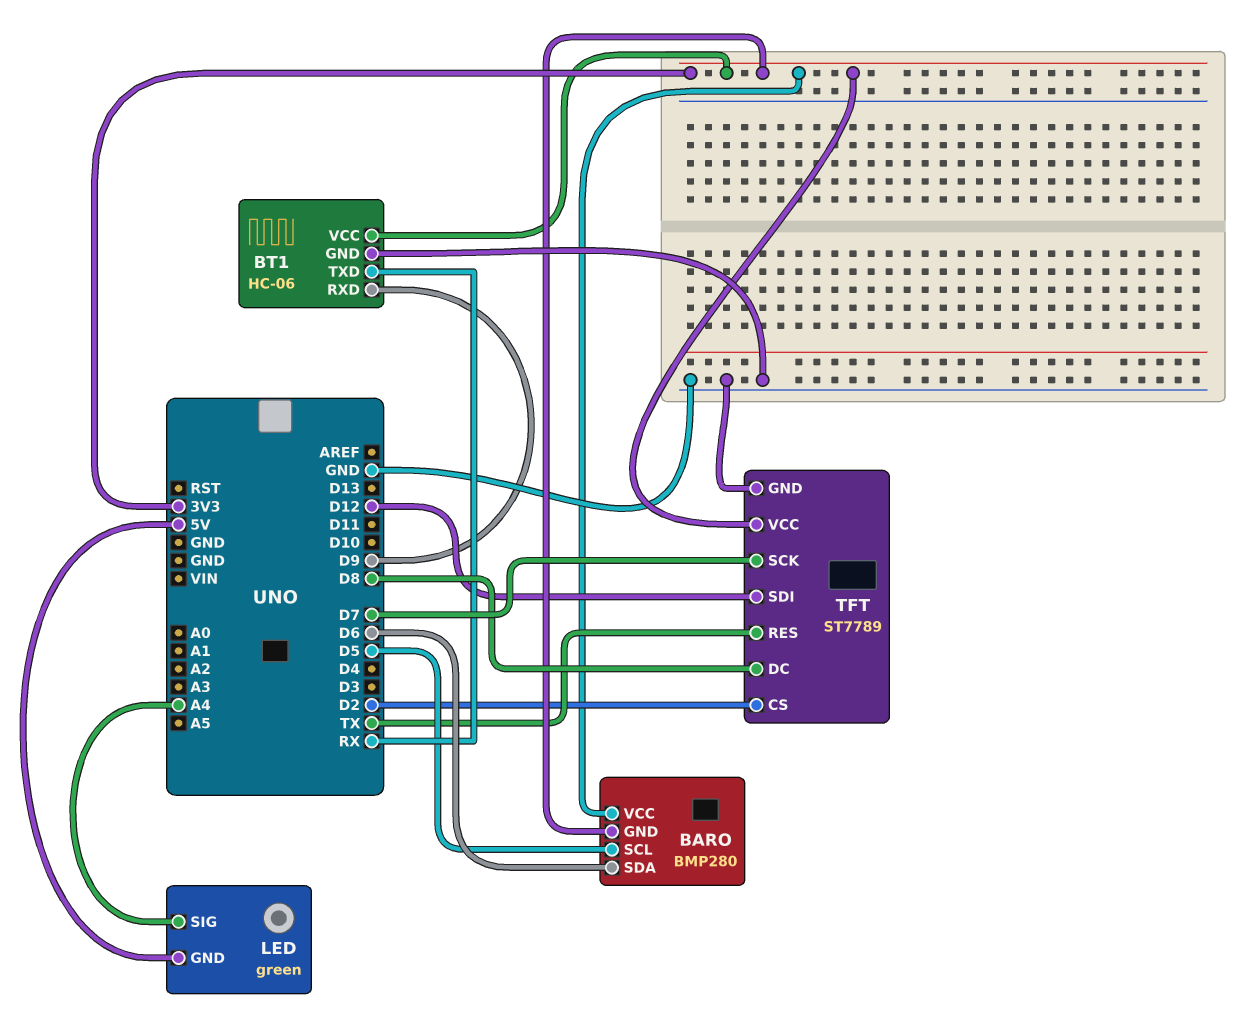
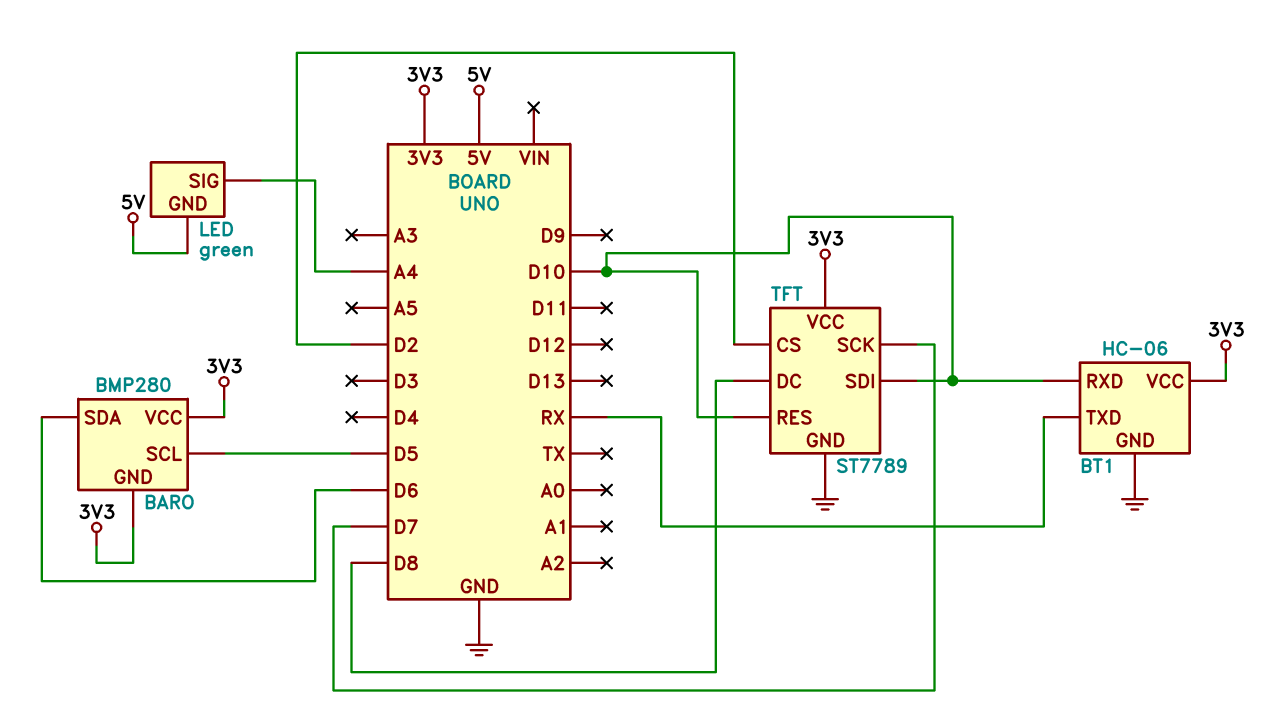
BT1 pin RXD: D9 -> D10
TFT pin RES: TX -> D10
TFT pin SDI: D12 -> D10

